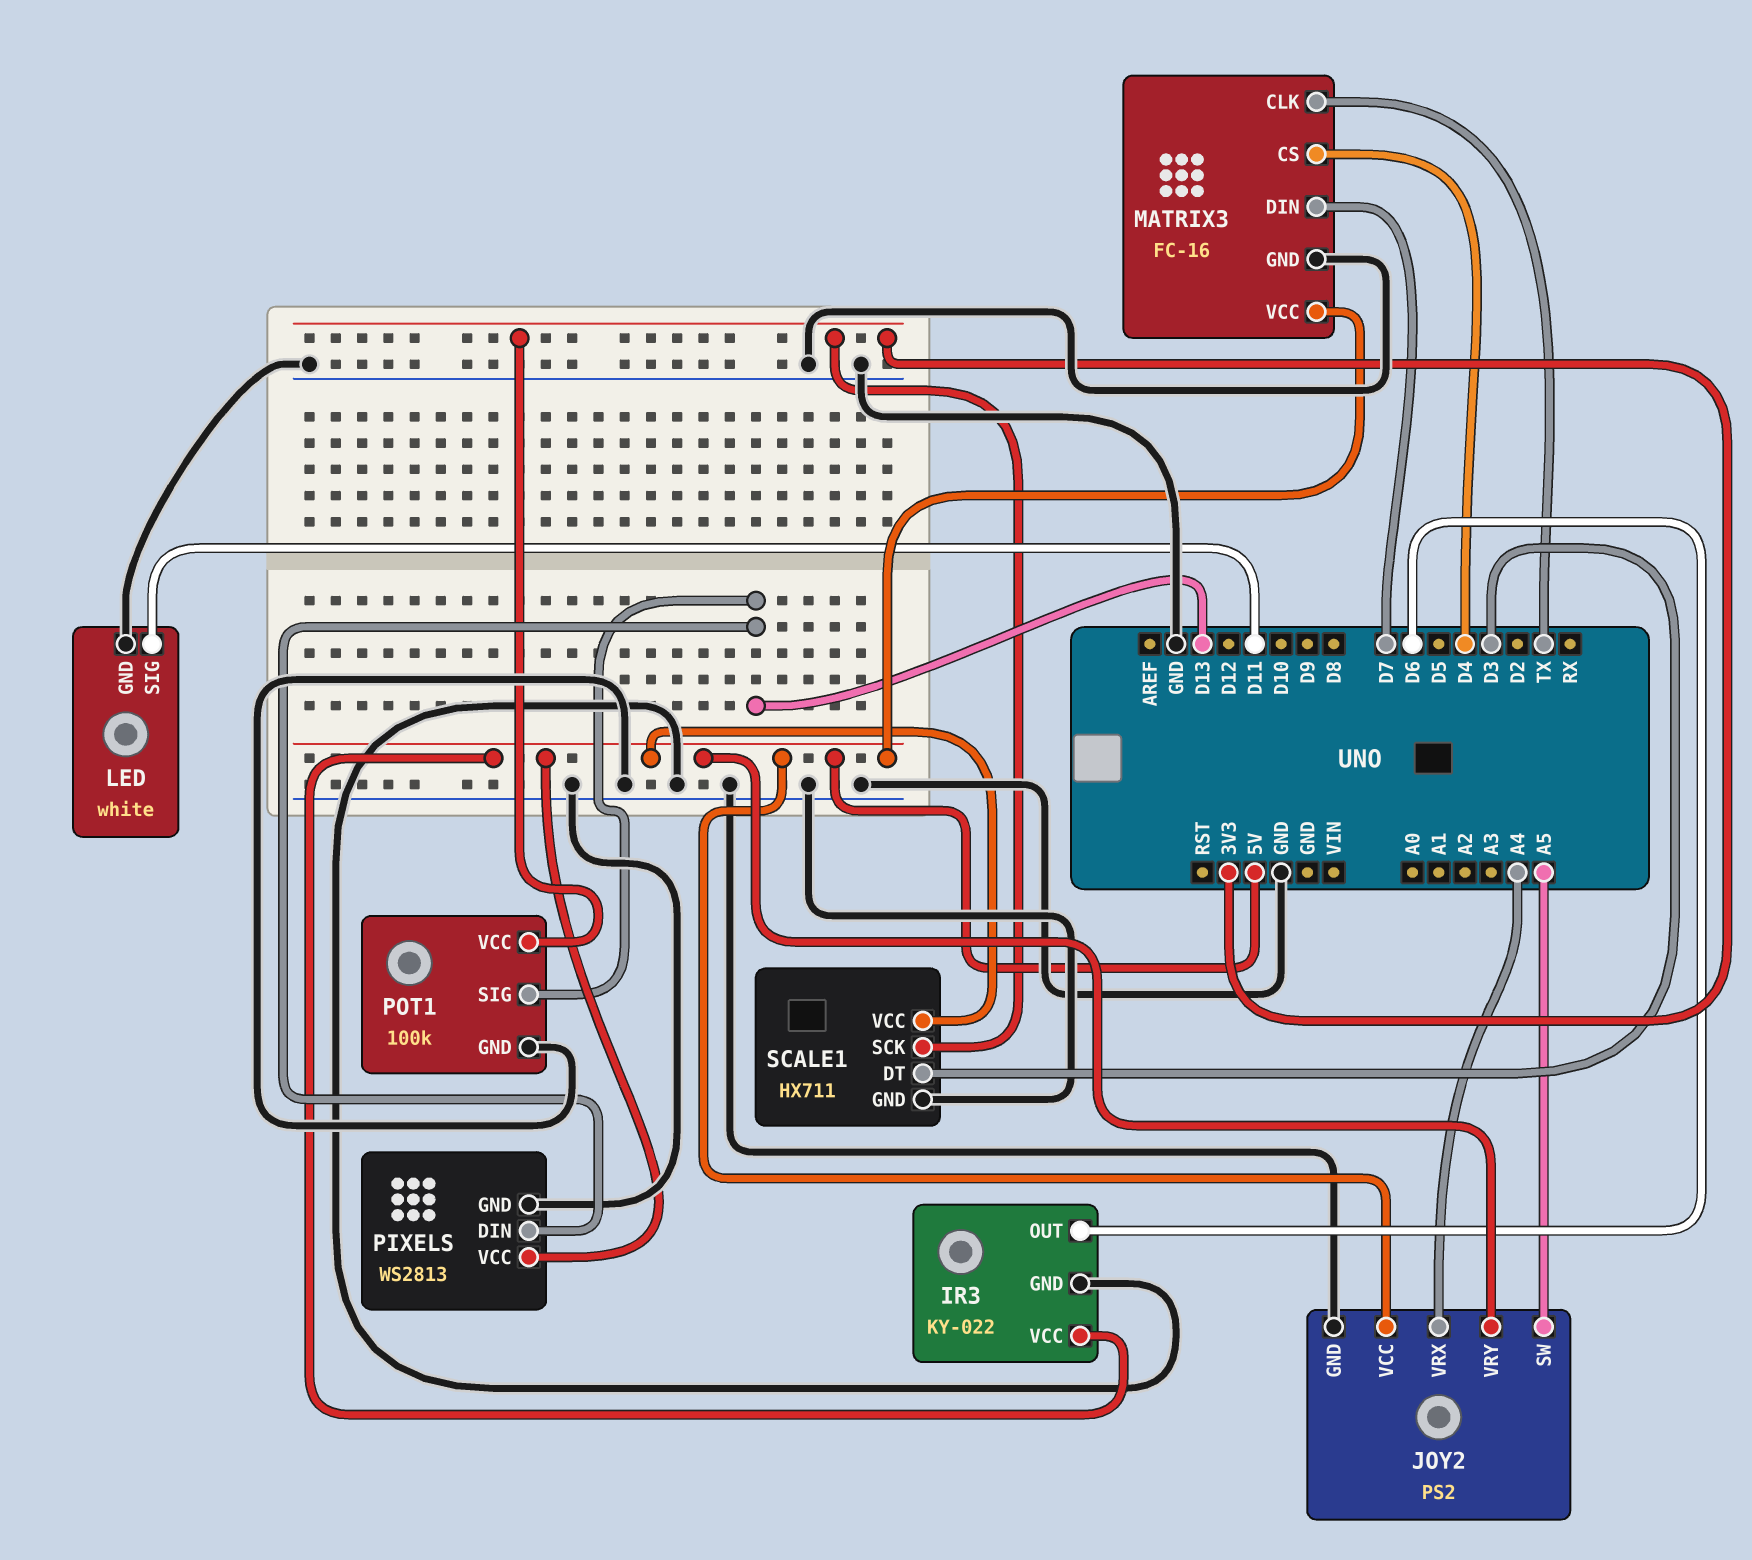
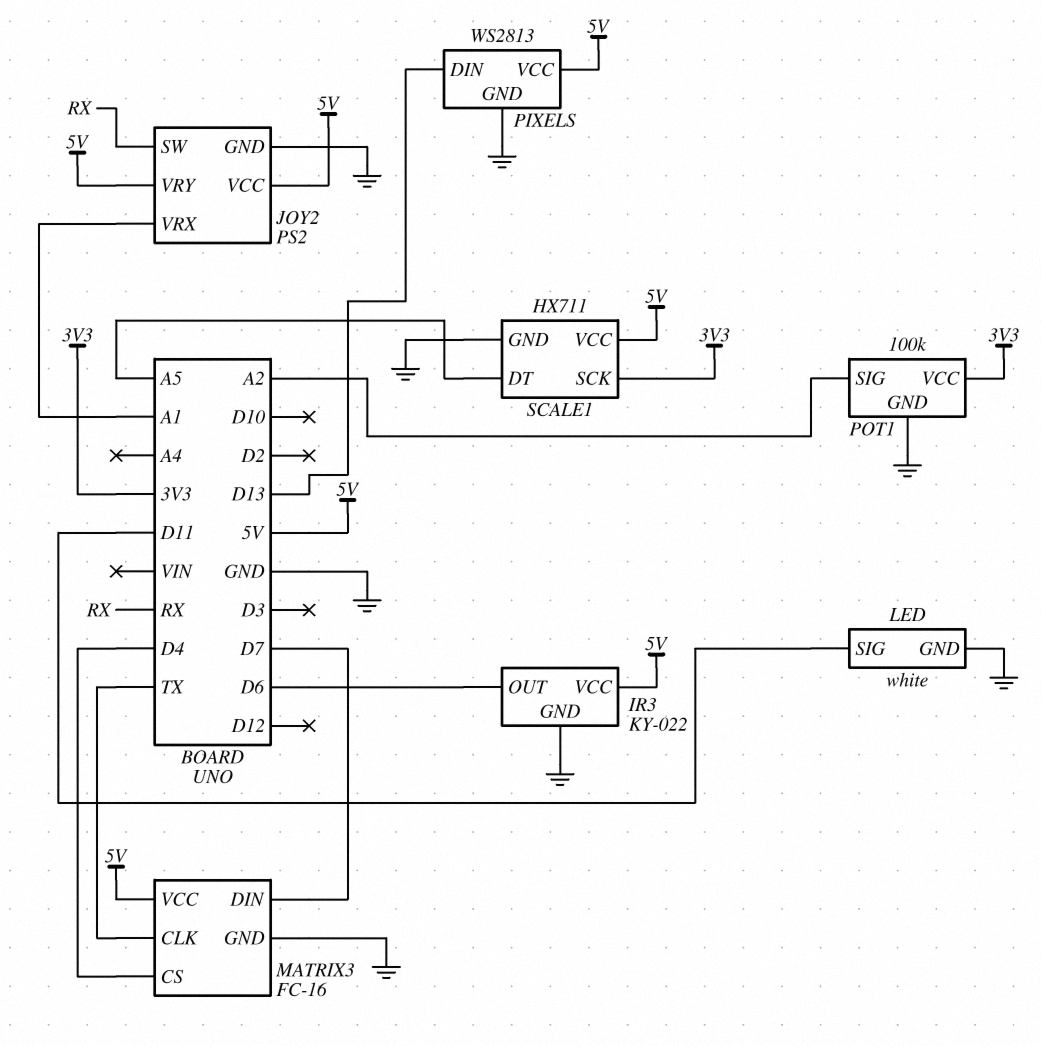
JOY2 pin SW: A5 -> RX
JOY2 pin VRX: A4 -> A1
POT1 pin SIG: D13 -> A2
SCALE1 pin DT: D3 -> A5

